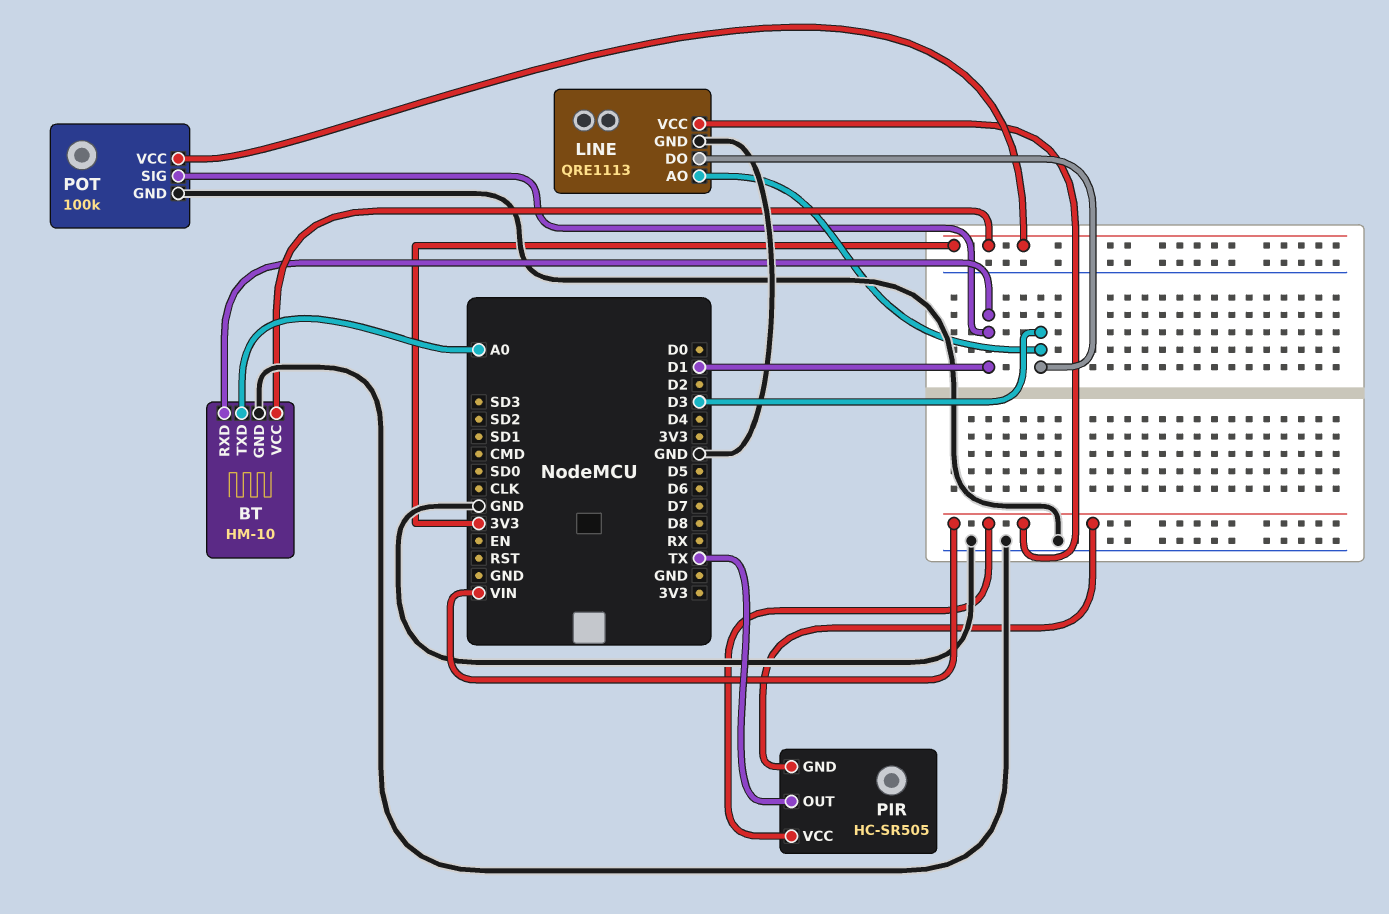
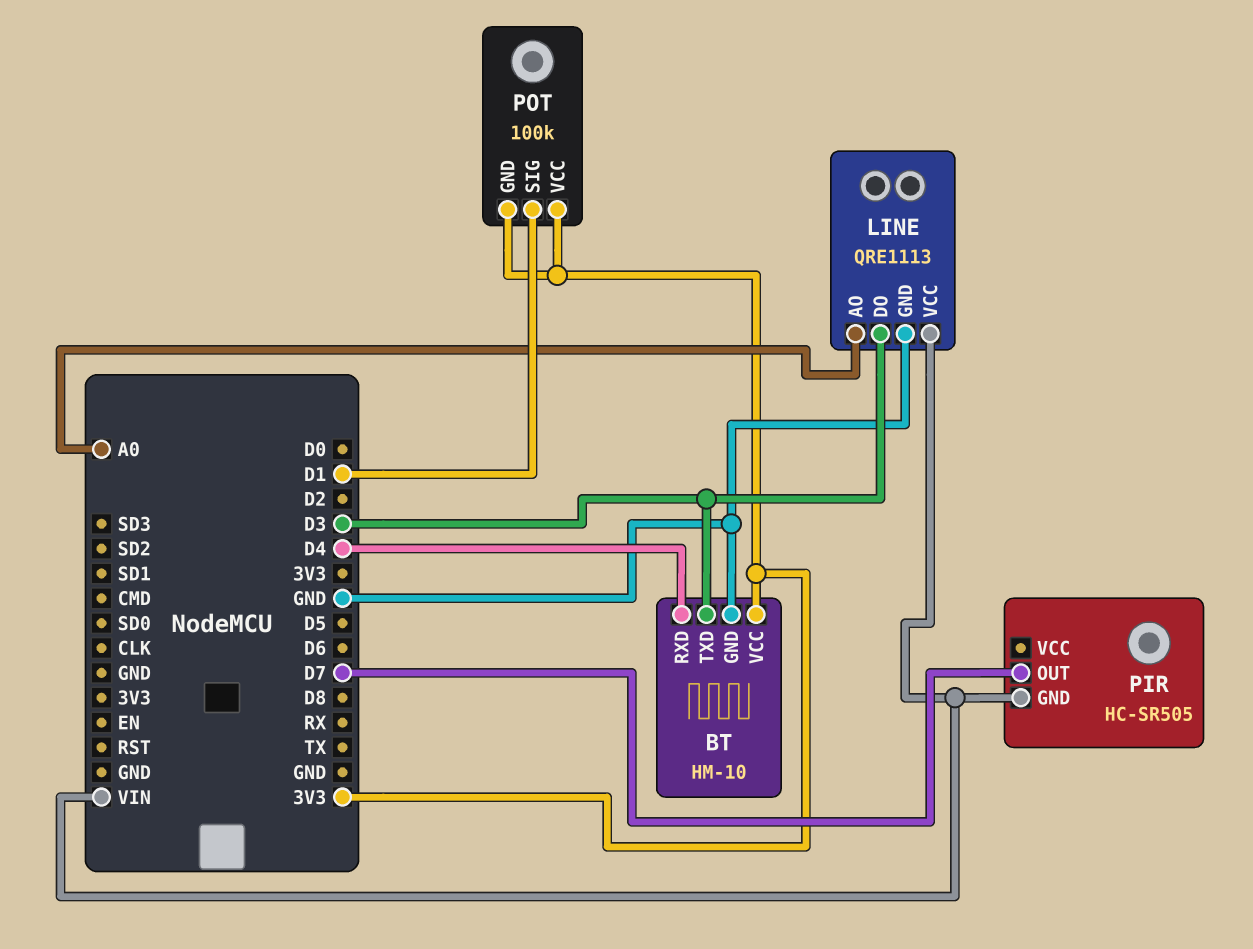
BT pin RXD: D1 -> D4
BT pin TXD: A0 -> D3
LINE pin AO: D3 -> A0
PIR pin OUT: TX -> D7
PIR pin VCC: VIN -> none
POT pin GND: GND -> 3V3

